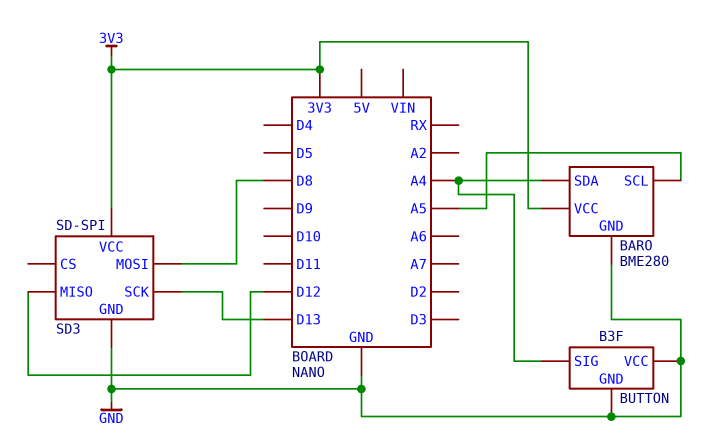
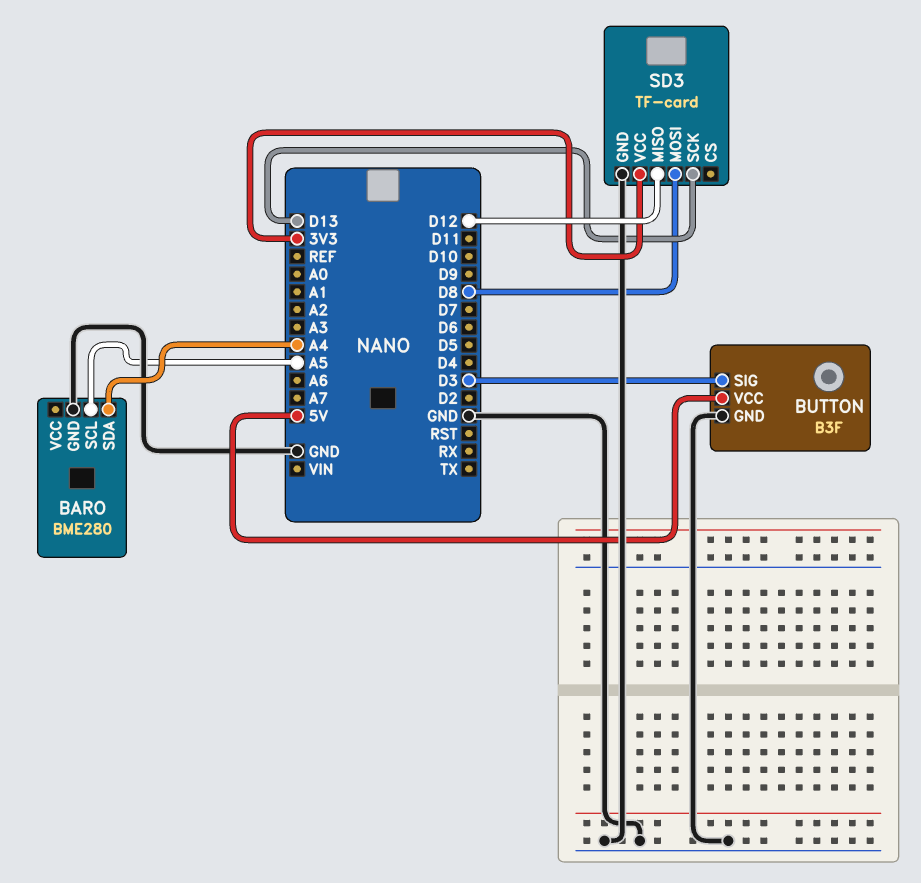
BARO pin VCC: 3V3 -> none
BUTTON pin SIG: A4 -> D3
BUTTON pin VCC: GND -> 5V
SD3: SD-SPI -> TF-card

